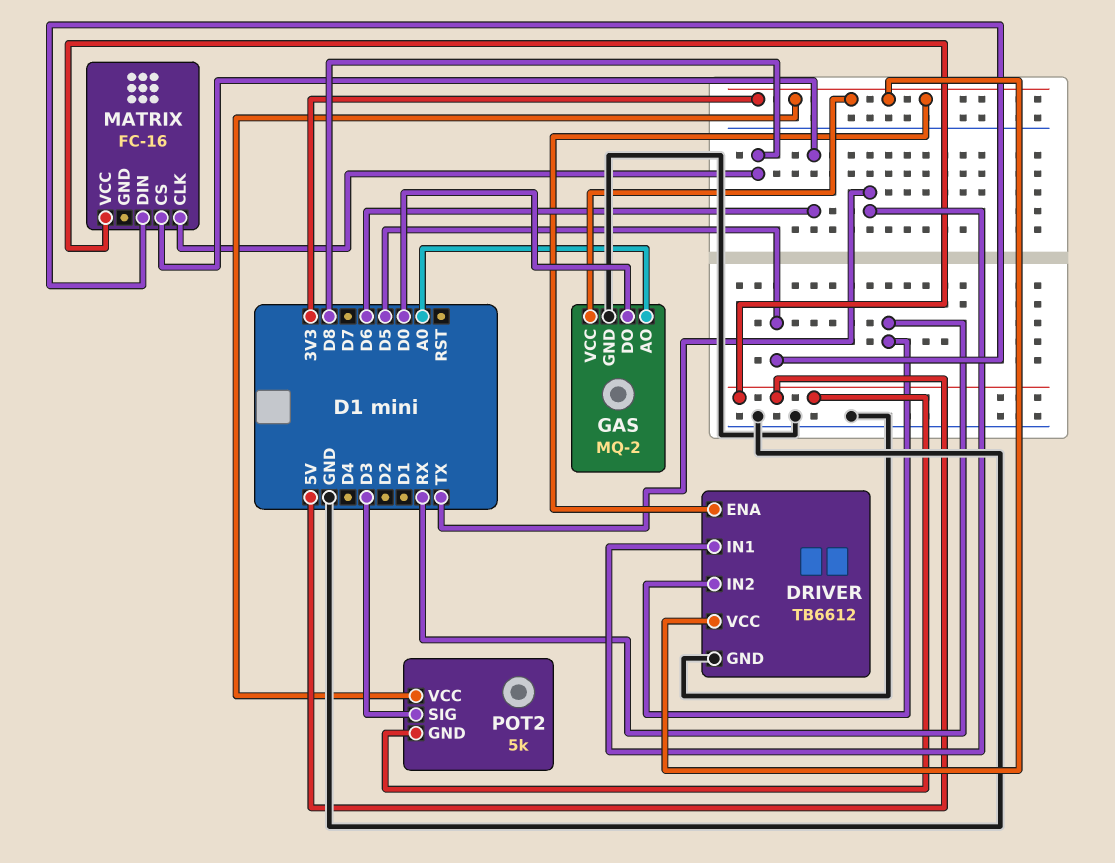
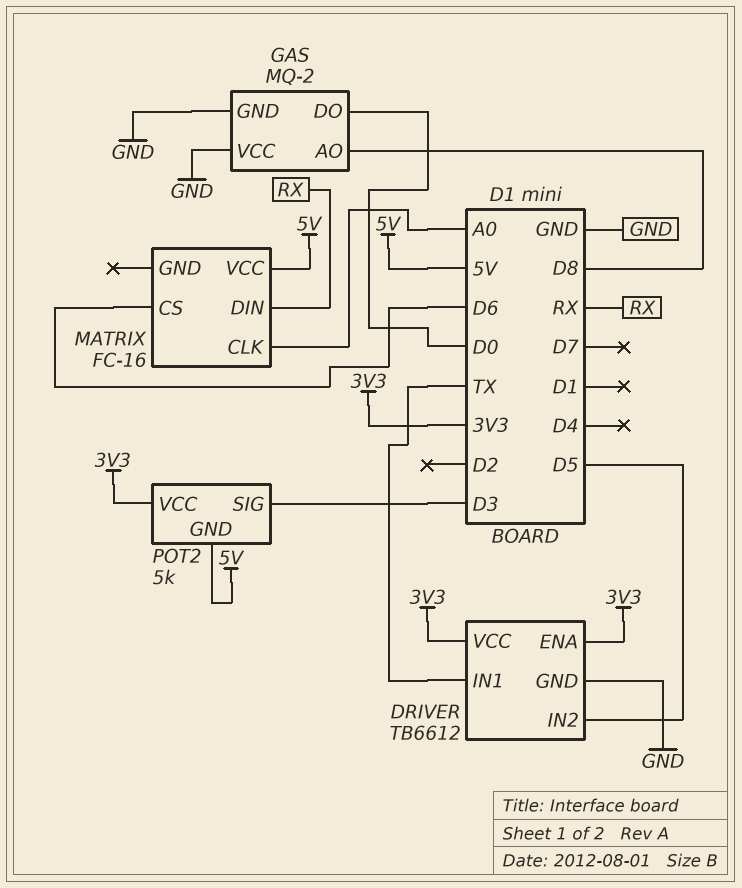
DRIVER pin IN2: RX -> D5
GAS pin AO: A0 -> D8
GAS pin VCC: 3V3 -> GND
MATRIX pin CLK: D8 -> A0
MATRIX pin DIN: D5 -> RX

